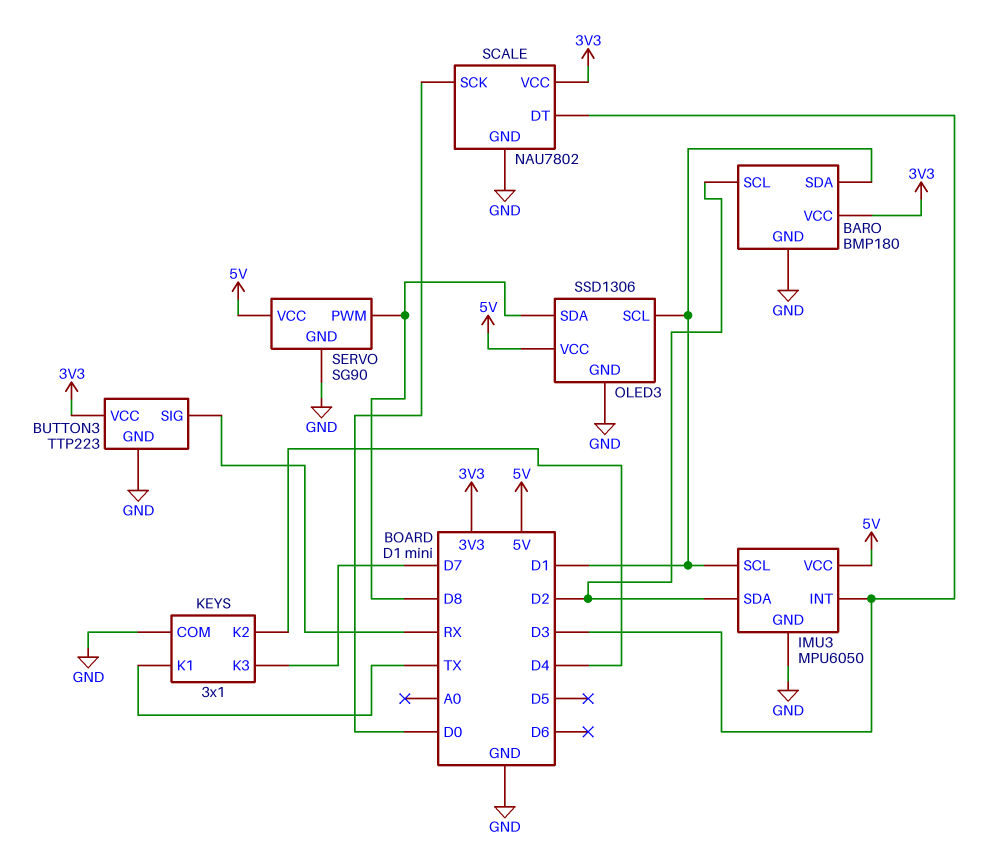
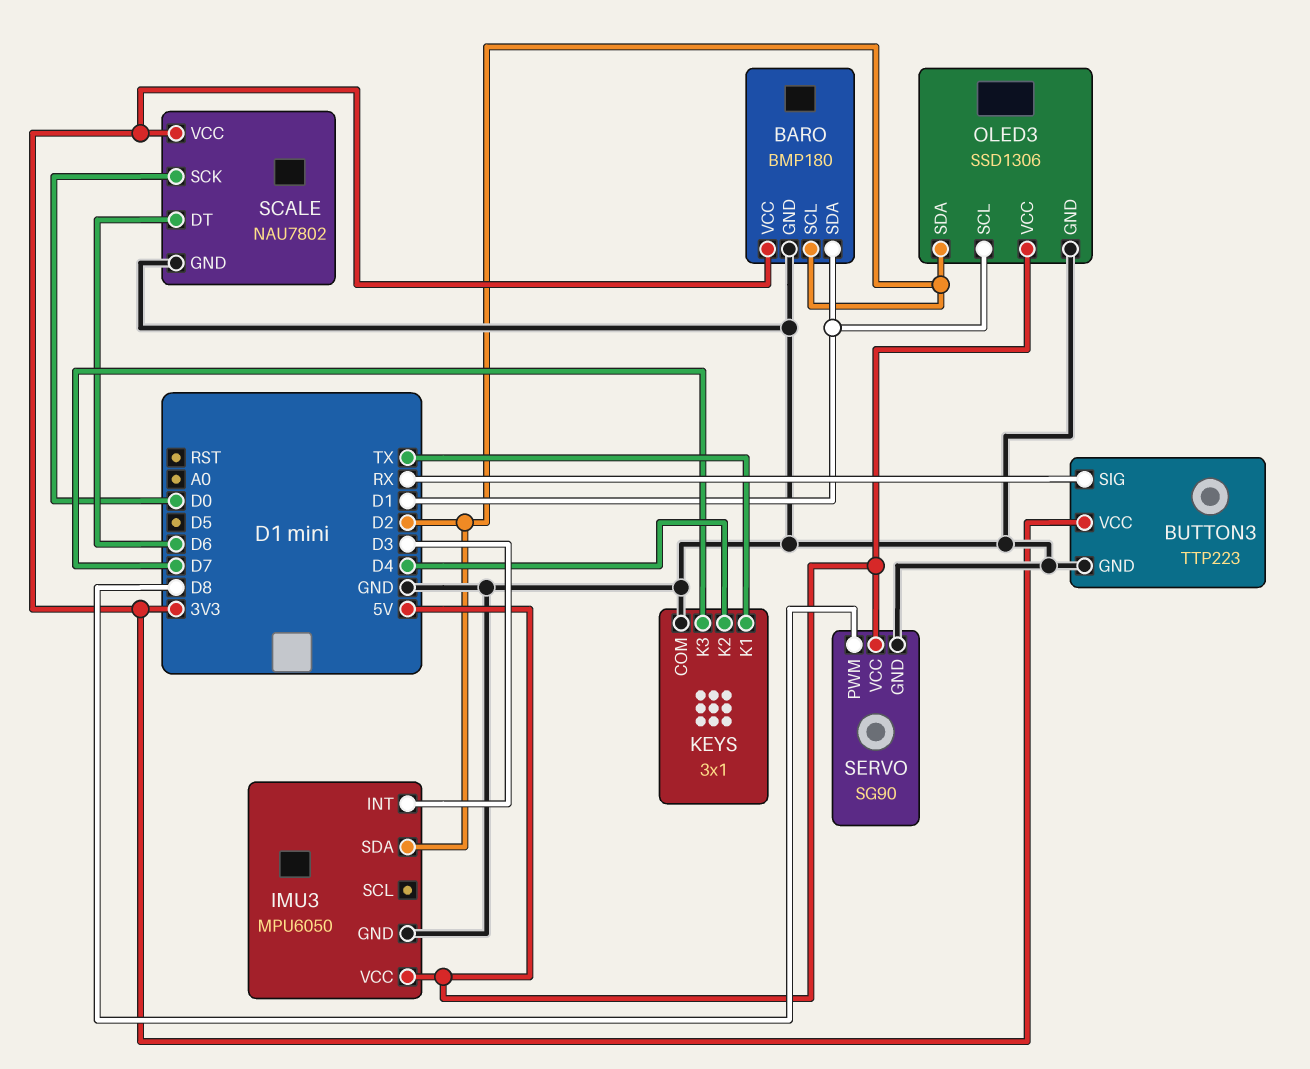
IMU3 pin SCL: D1 -> none
OLED3 pin SDA: D8 -> D2
SCALE pin DT: D3 -> D6

